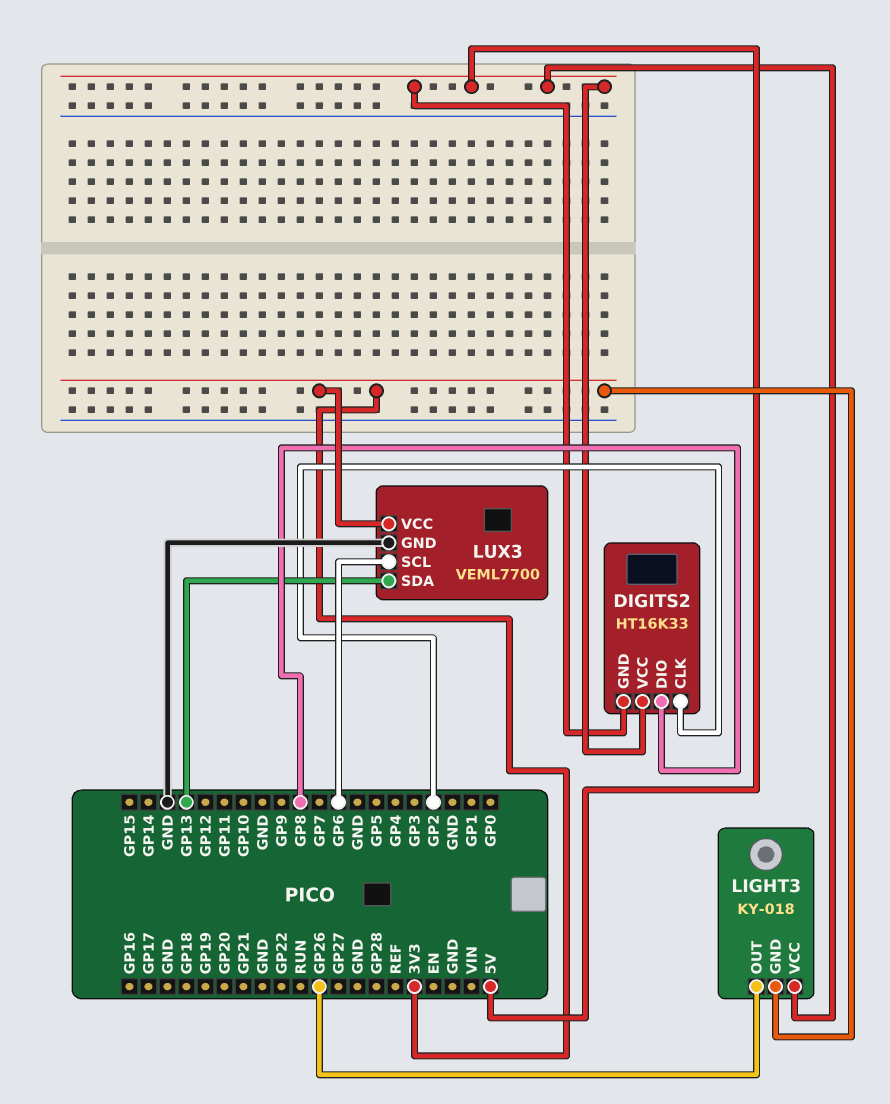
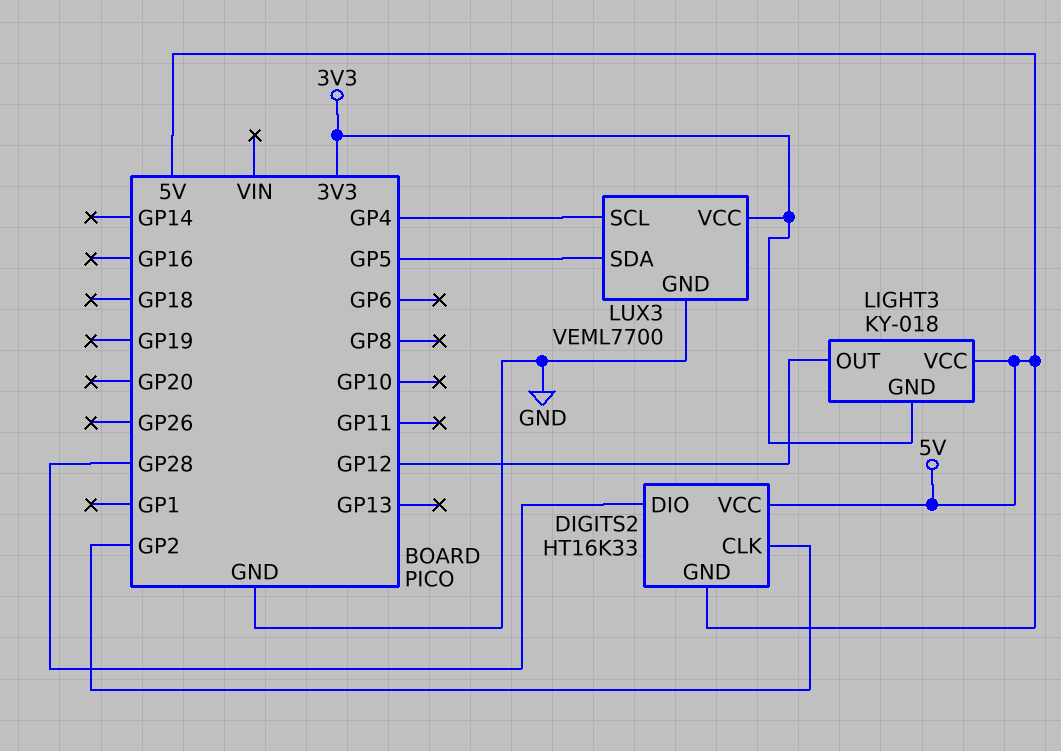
DIGITS2 pin DIO: GP8 -> GP28
LIGHT3 pin OUT: GP26 -> GP12
LUX3 pin SCL: GP6 -> GP4
LUX3 pin SDA: GP13 -> GP5

